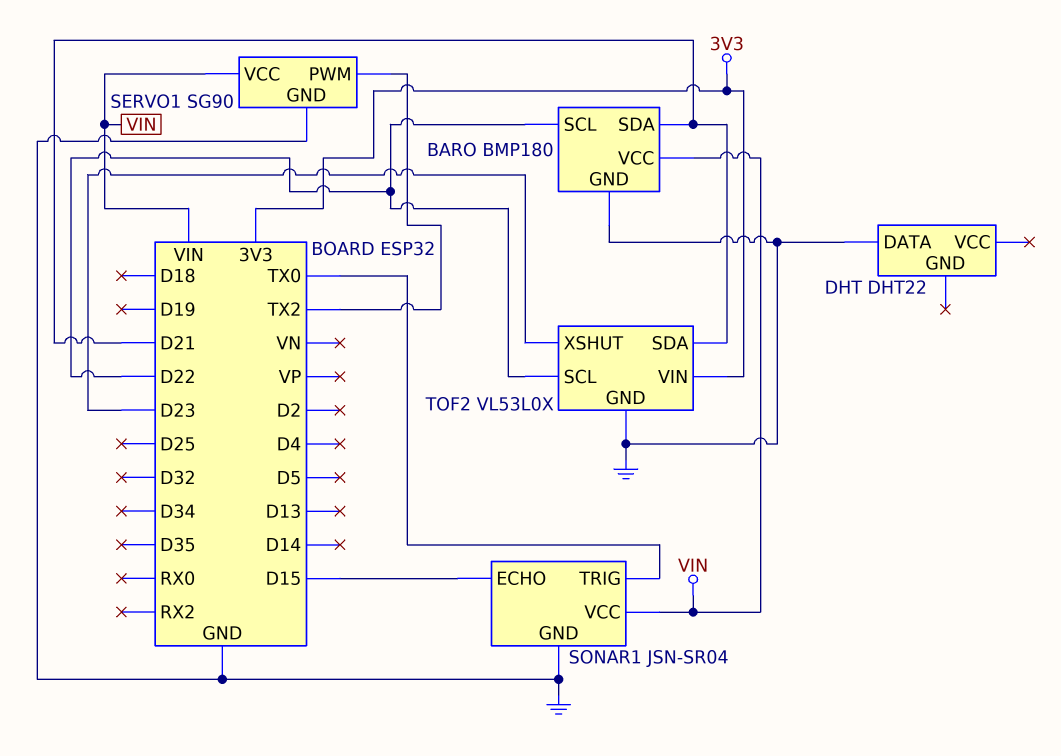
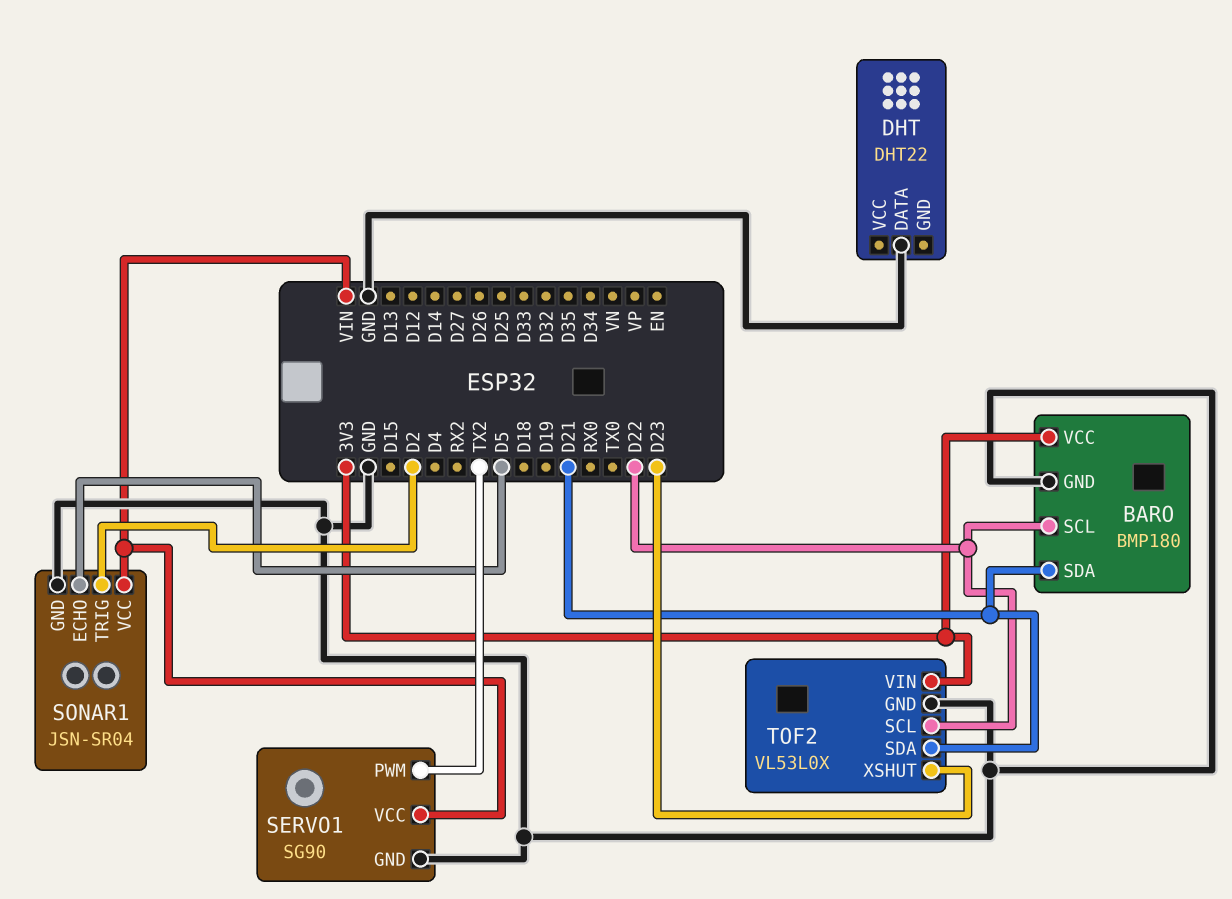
BARO pin VCC: VIN -> 3V3
SONAR1 pin ECHO: D15 -> D5
SONAR1 pin TRIG: TX0 -> D2

